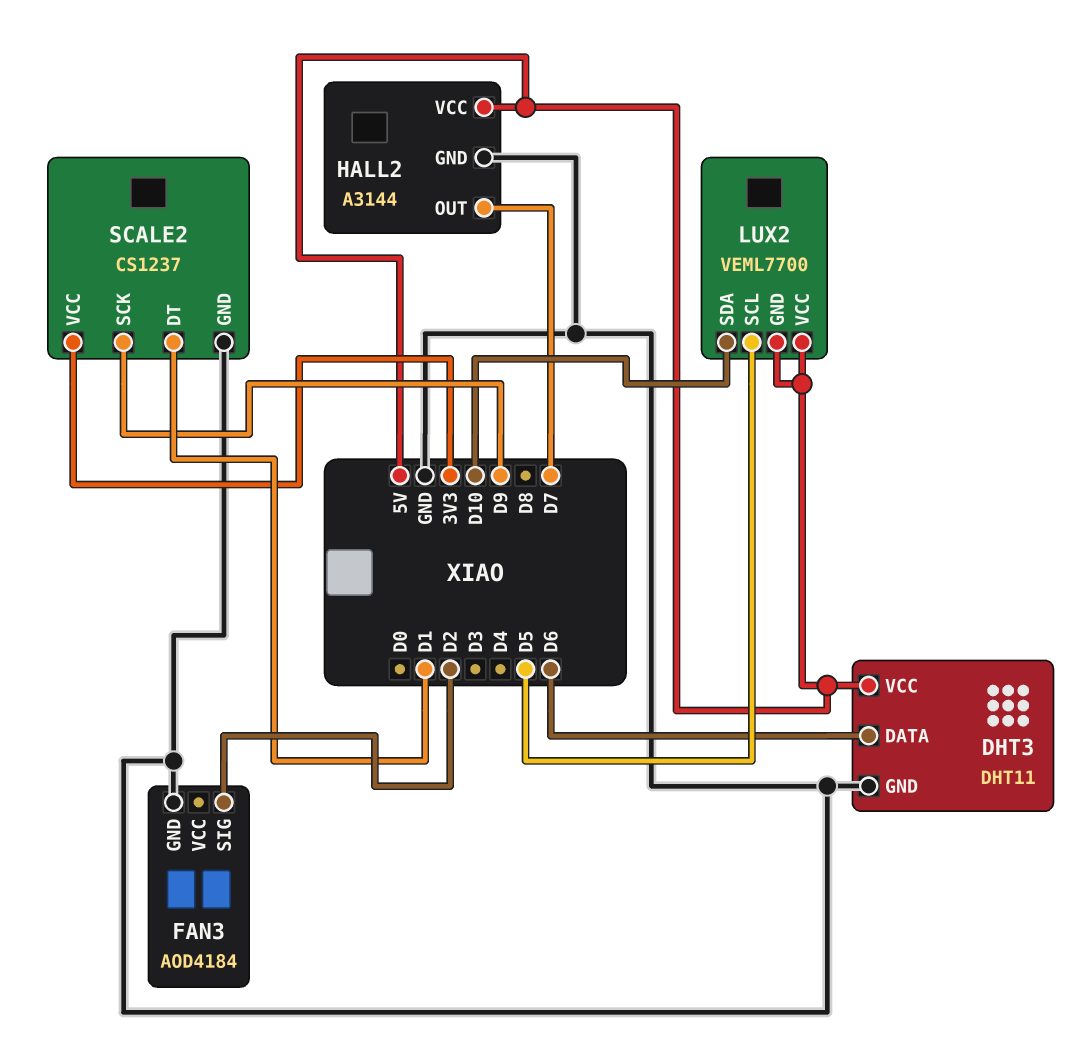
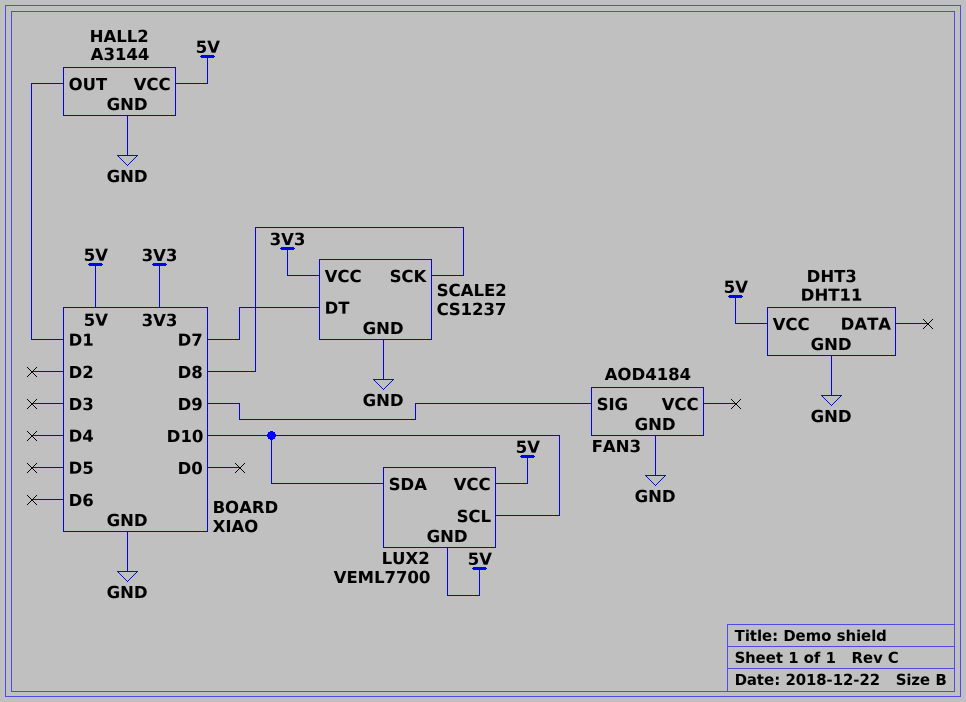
DHT3 pin DATA: D6 -> none
FAN3 pin SIG: D2 -> D9
HALL2 pin OUT: D7 -> D1
LUX2 pin SCL: D5 -> D10
SCALE2 pin DT: D1 -> D7
SCALE2 pin SCK: D9 -> D8

